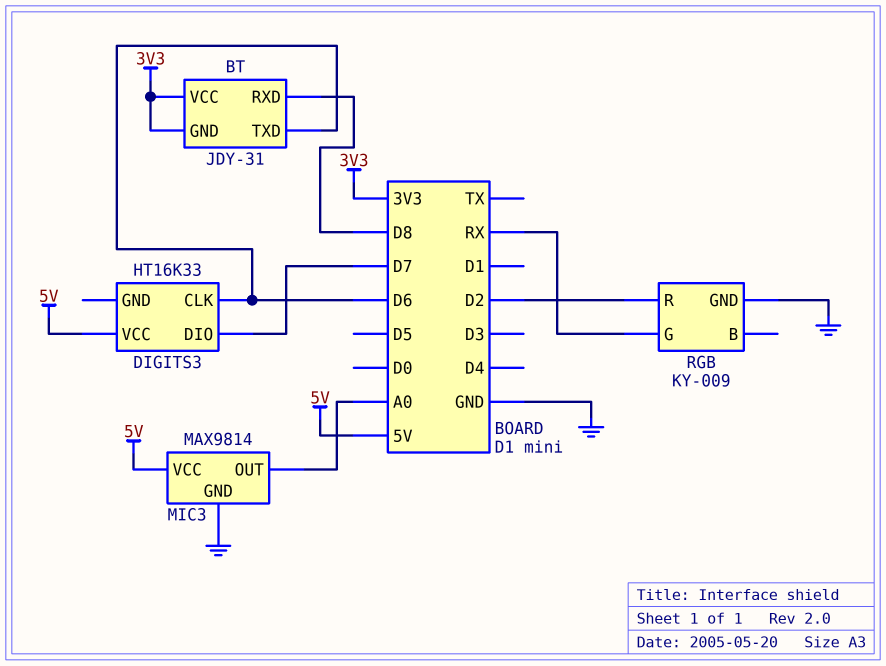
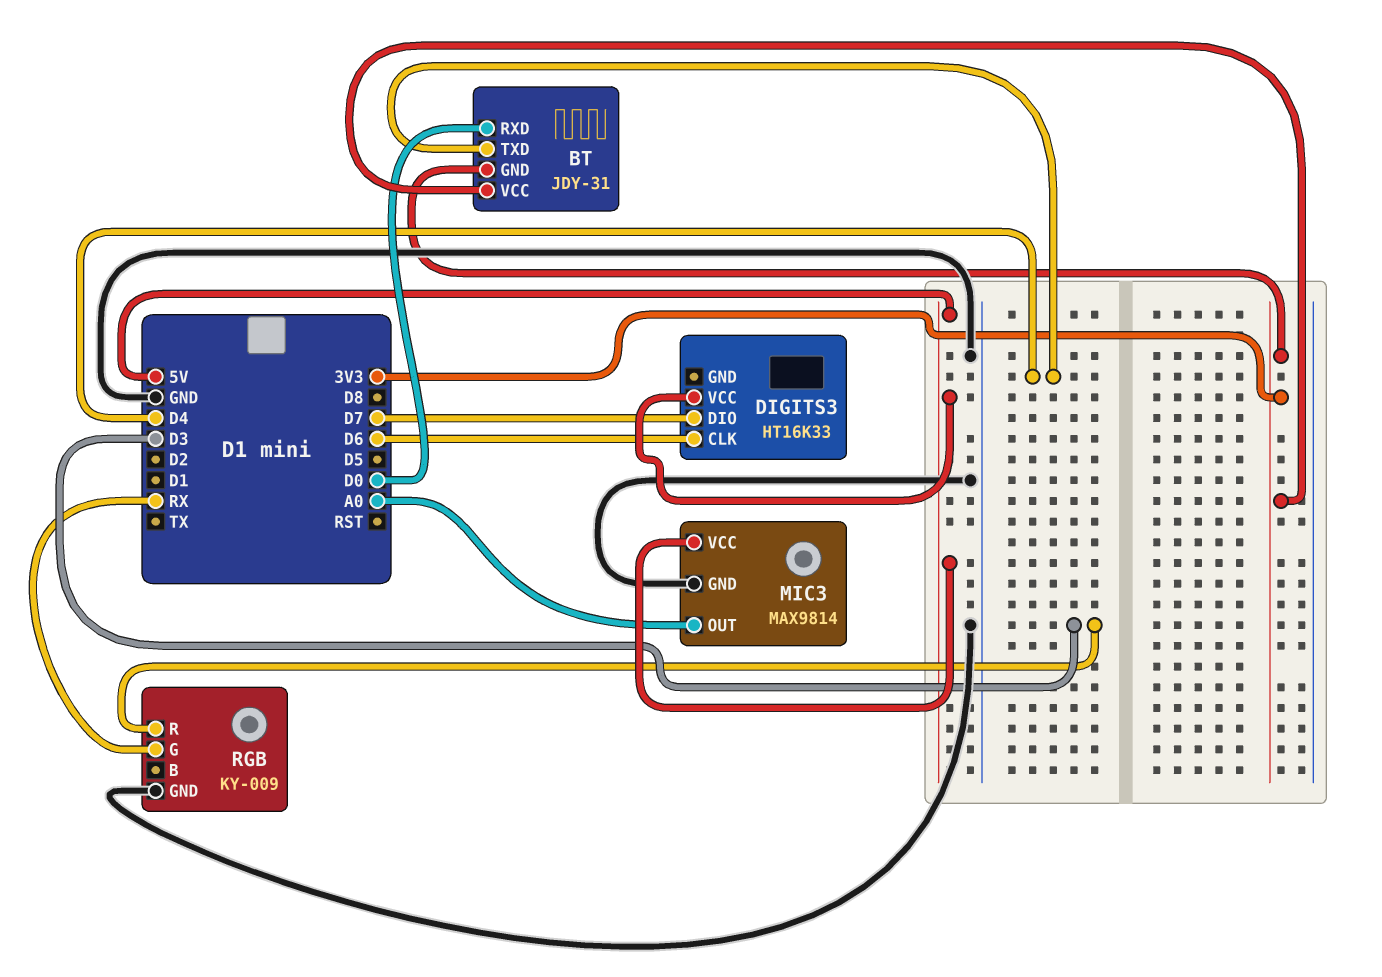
BT pin RXD: D8 -> D0
BT pin TXD: D6 -> D4
RGB pin R: D2 -> D3

